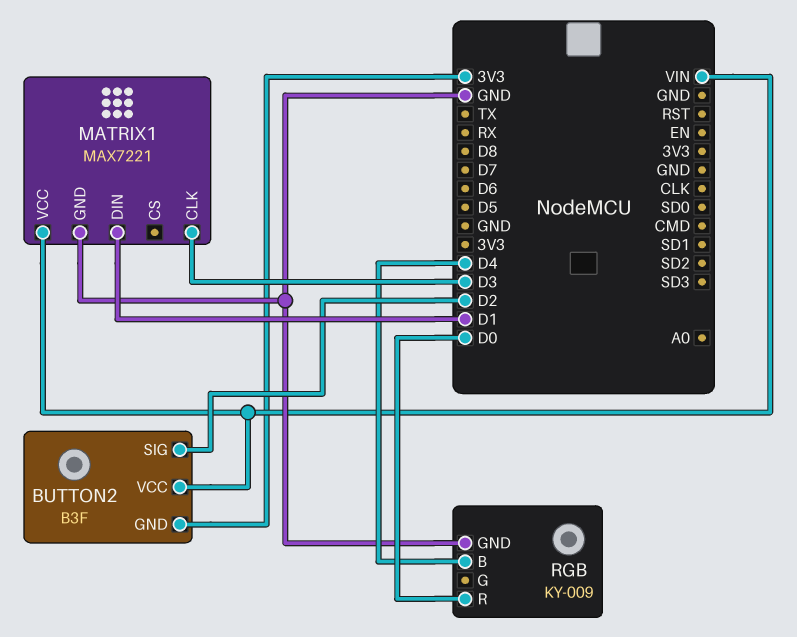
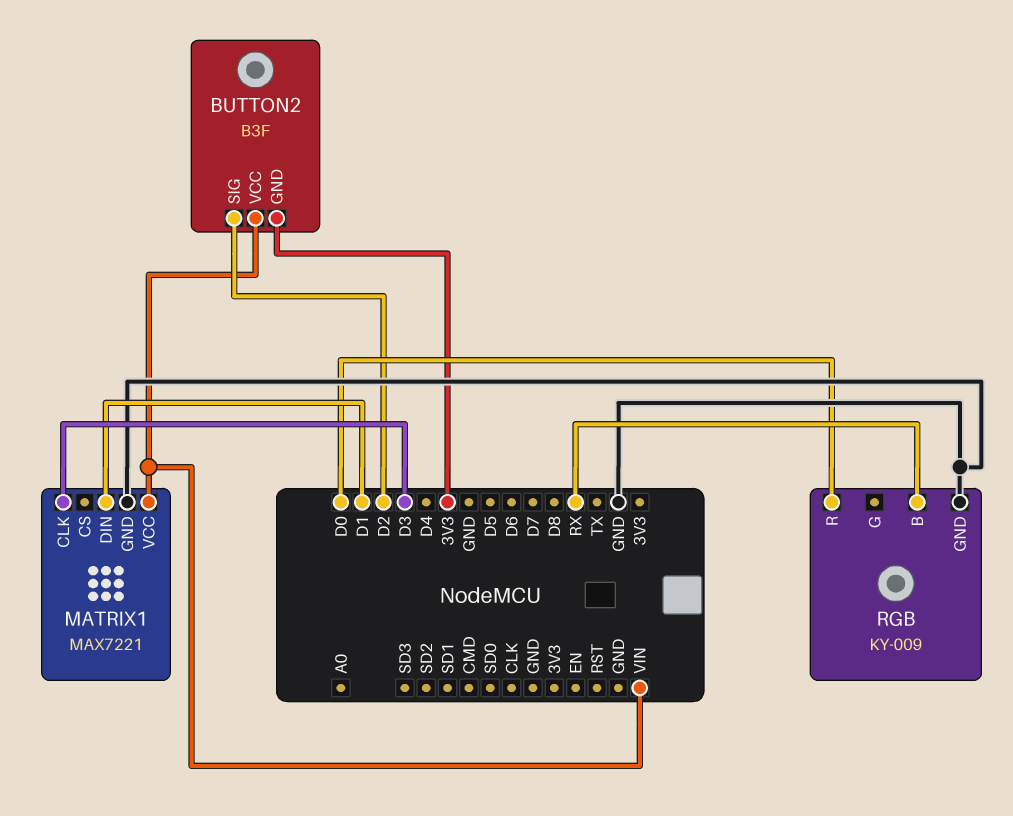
RGB pin B: D4 -> RX

